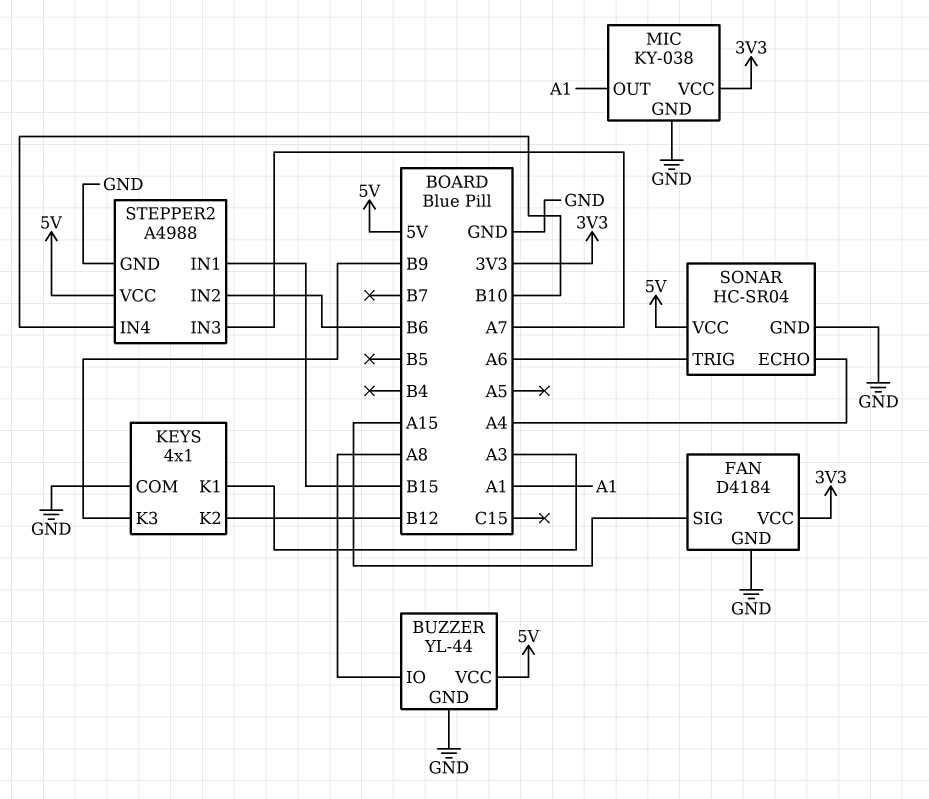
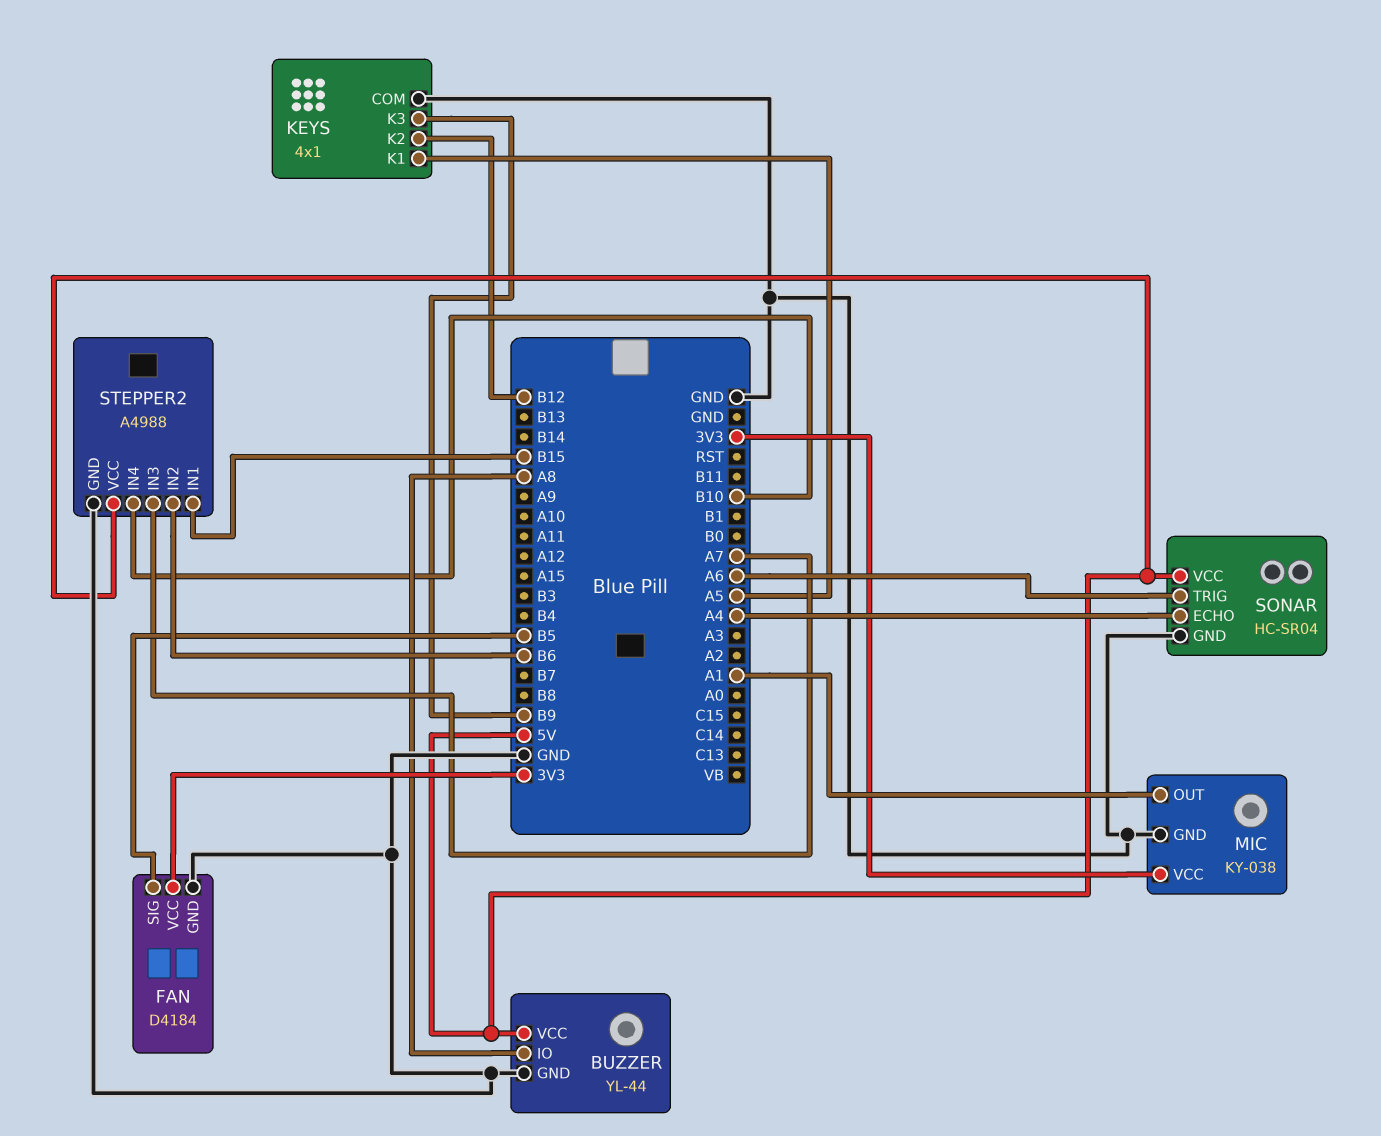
FAN pin SIG: A15 -> B5
KEYS pin K1: A3 -> A5

